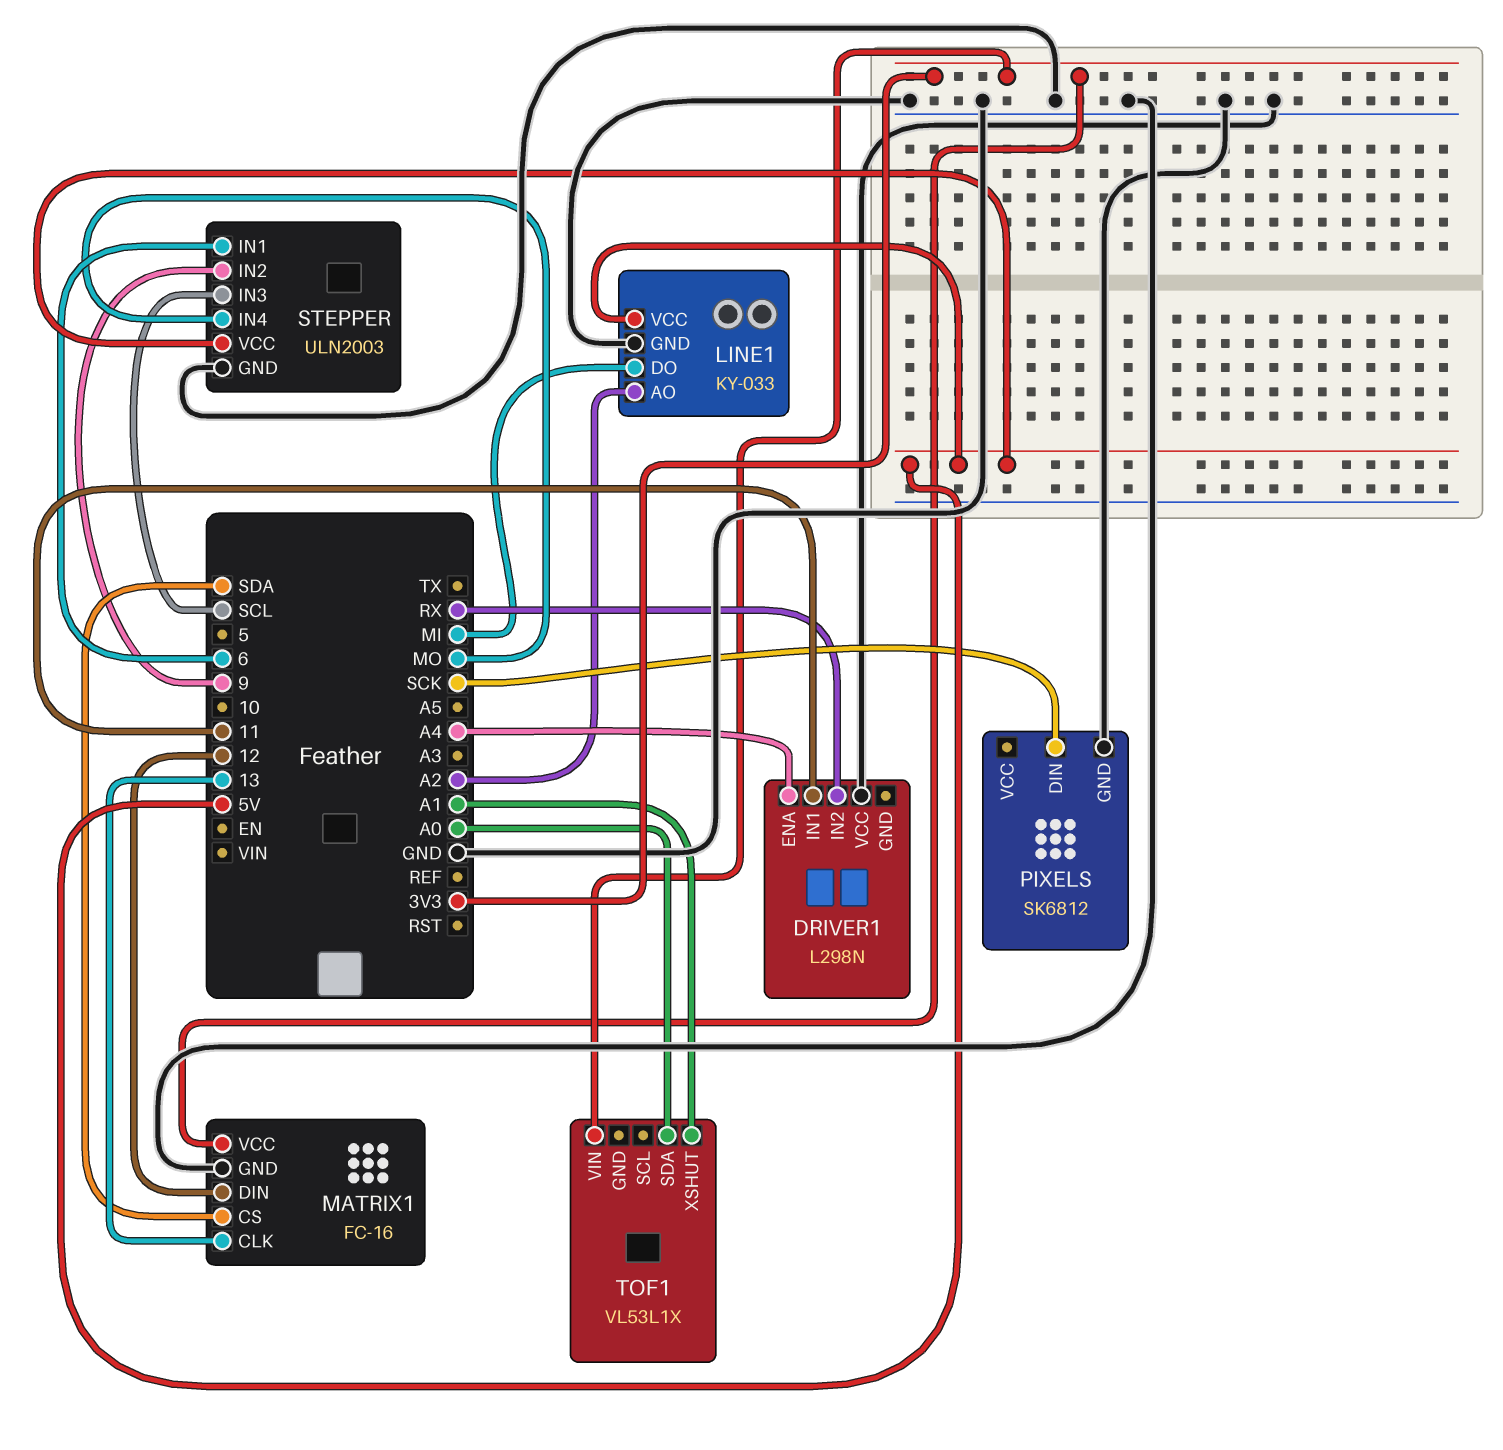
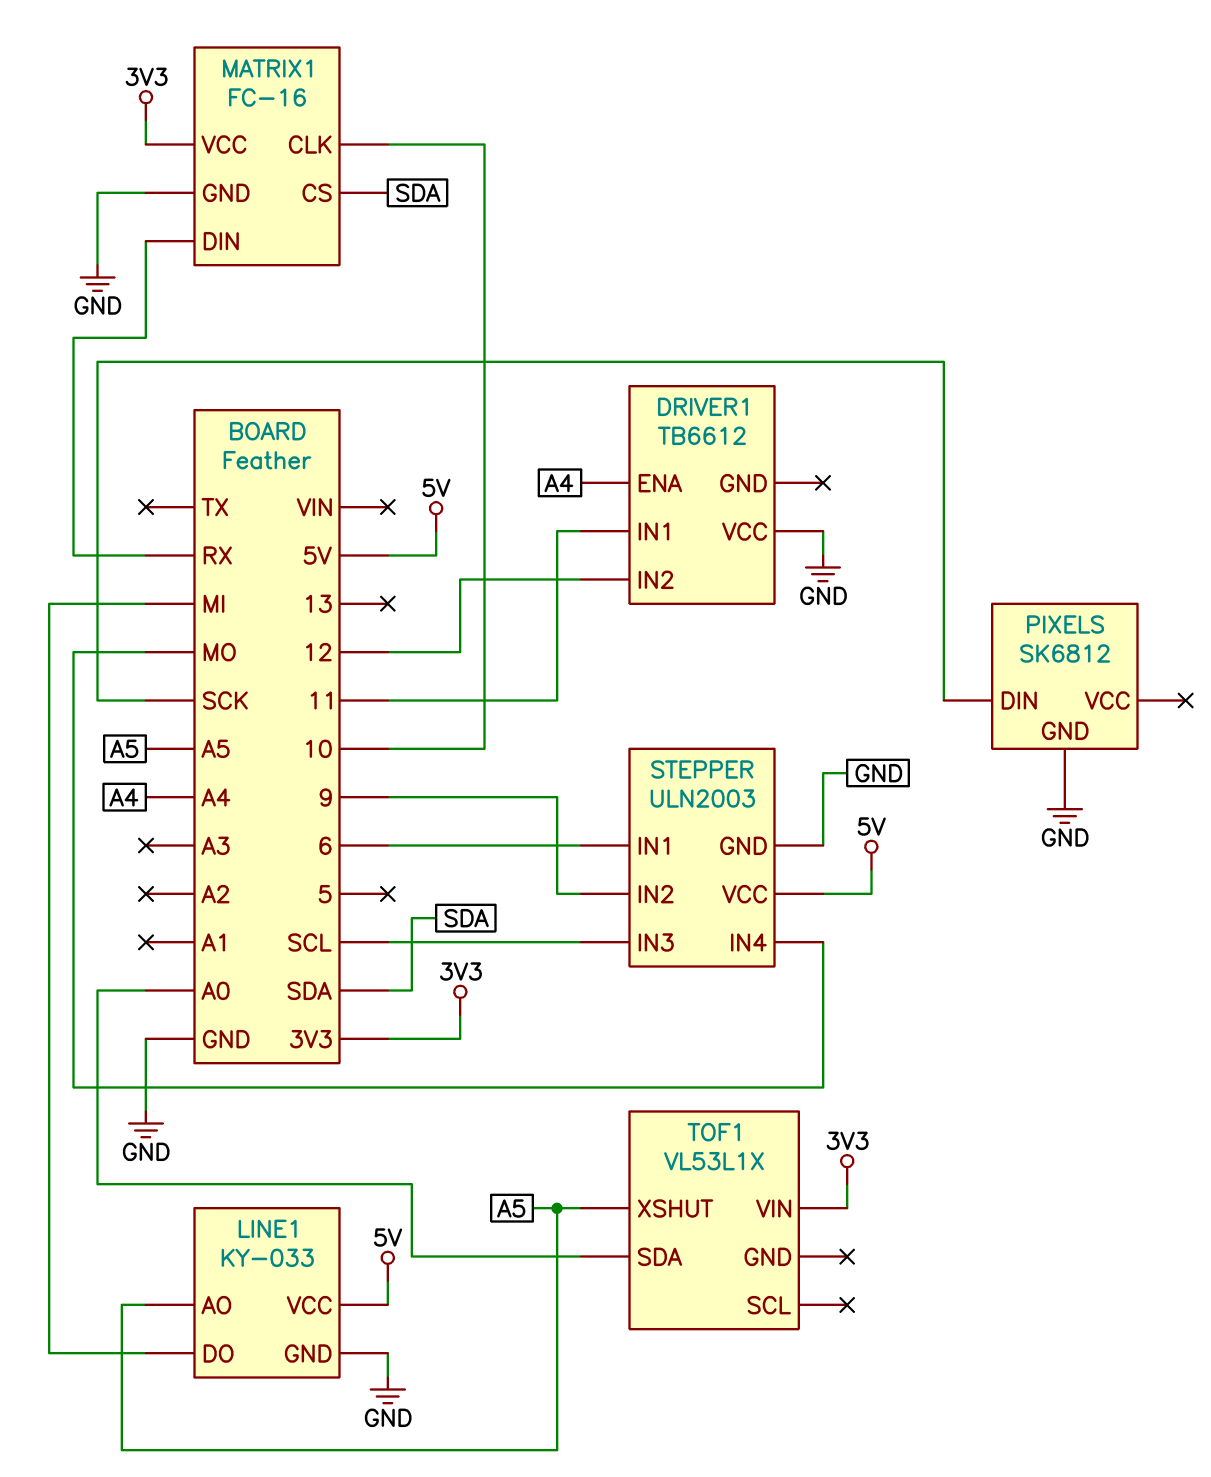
DRIVER1: L298N -> TB6612
DRIVER1 pin IN2: RX -> 12
LINE1 pin AO: A2 -> A5
MATRIX1 pin CLK: 13 -> 10
MATRIX1 pin DIN: 12 -> RX
TOF1 pin XSHUT: A1 -> A5

